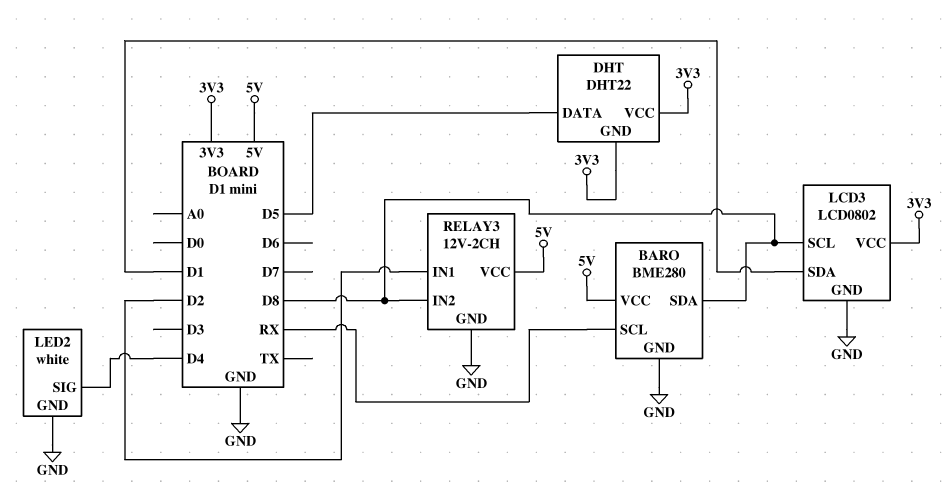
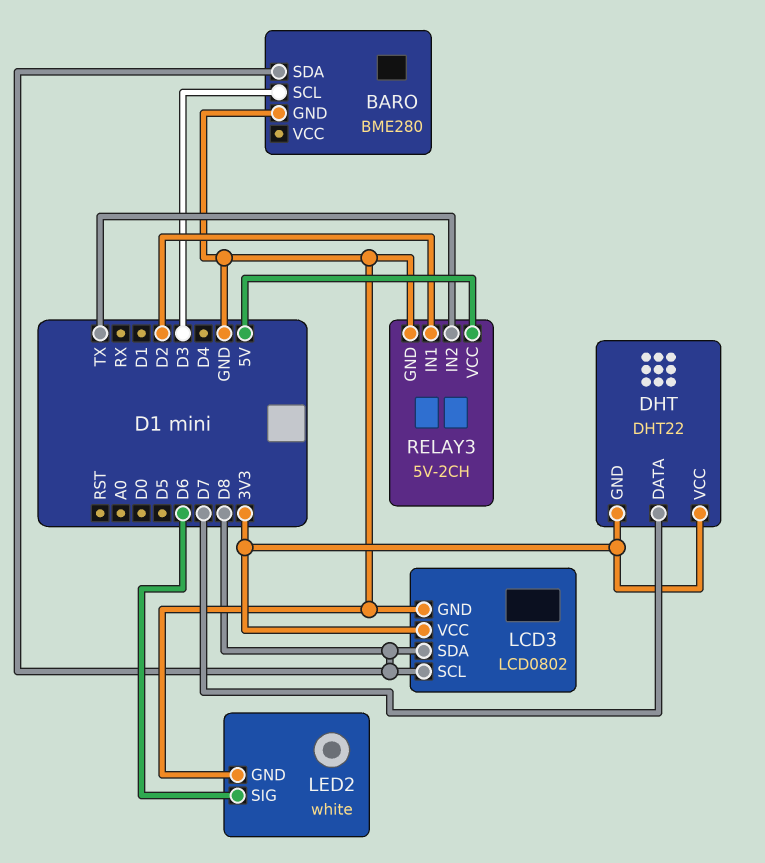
BARO pin SCL: RX -> D3
BARO pin VCC: 5V -> none
DHT pin DATA: D5 -> D7
LCD3 pin SDA: D1 -> D8
LED2 pin SIG: D4 -> D6
RELAY3: 12V-2CH -> 5V-2CH
RELAY3 pin IN2: D8 -> TX

